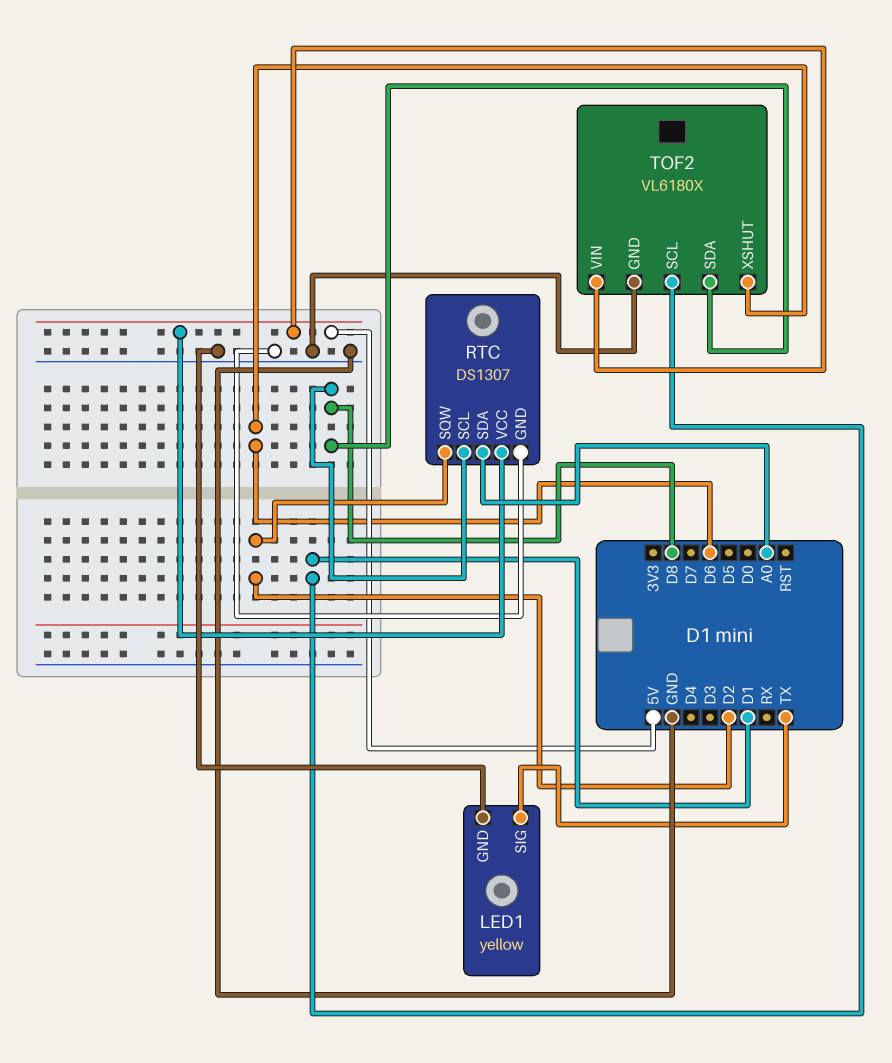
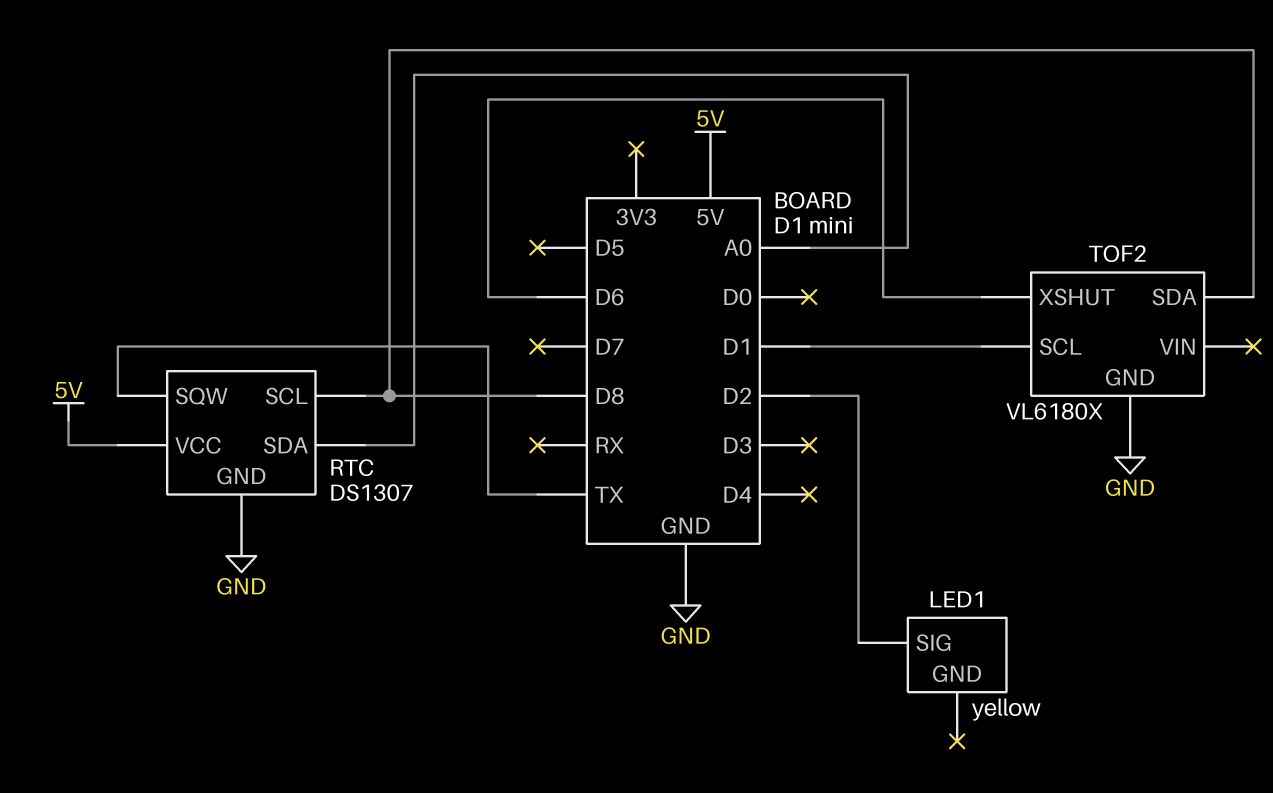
LED1 pin GND: GND -> none
LED1 pin SIG: TX -> D2
RTC pin SQW: D2 -> TX
TOF2 pin VIN: 5V -> none

